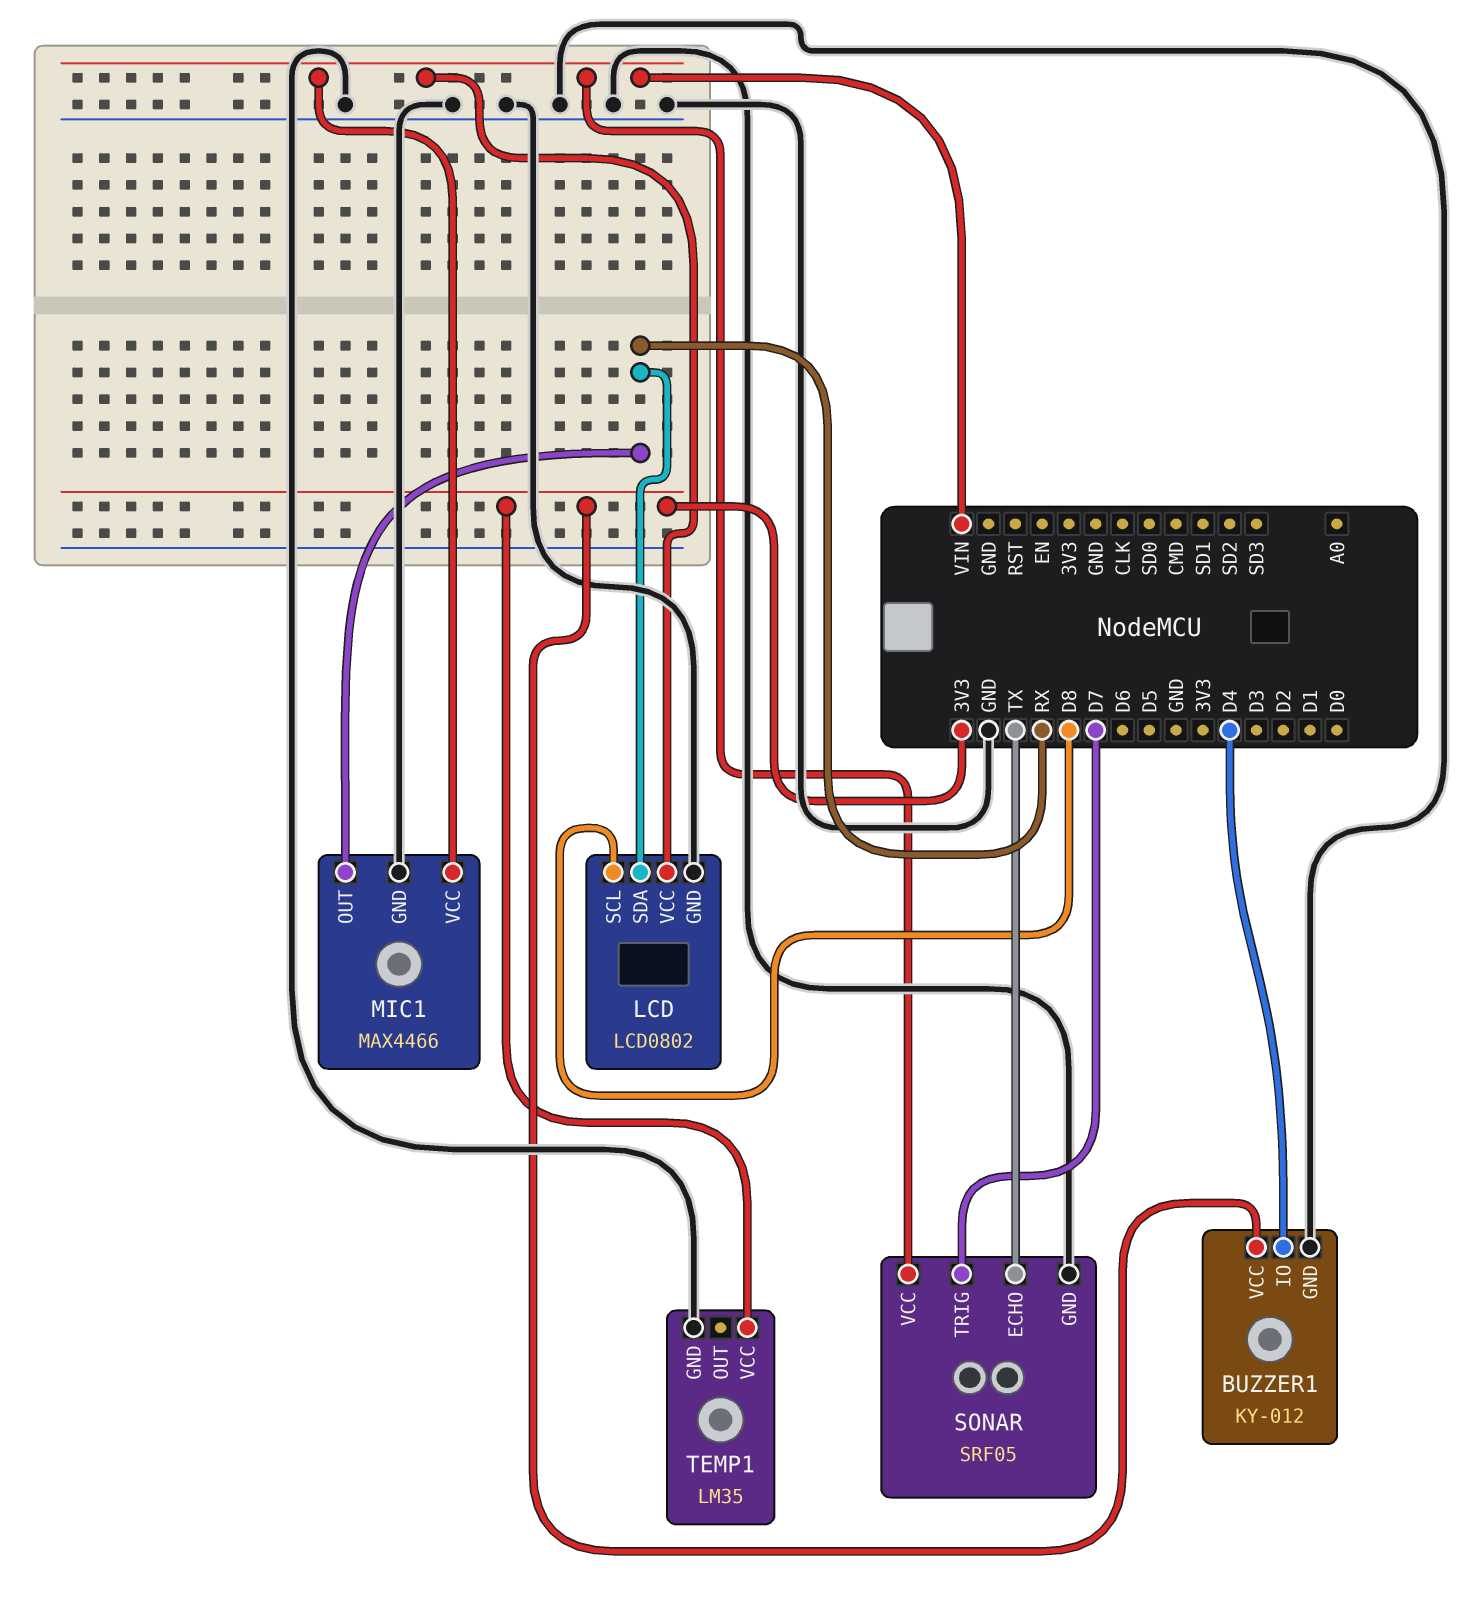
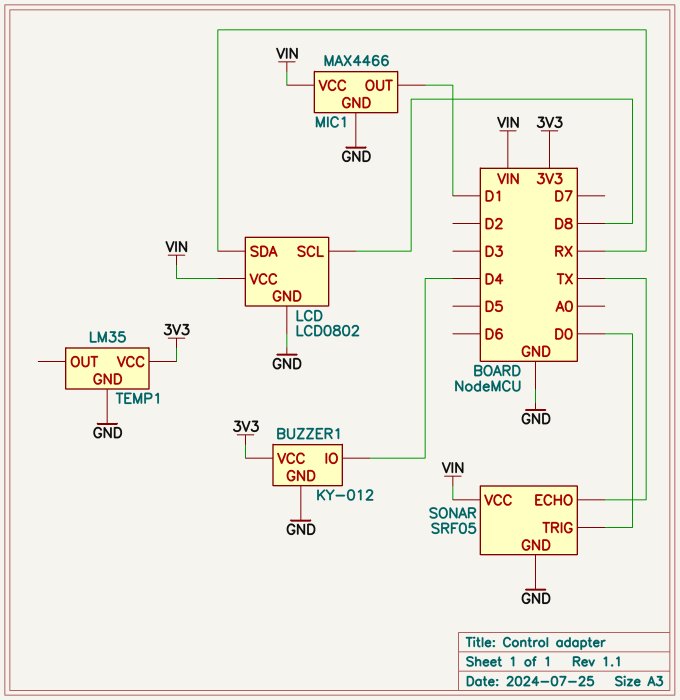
MIC1 pin OUT: RX -> D1
SONAR pin TRIG: D7 -> D0

